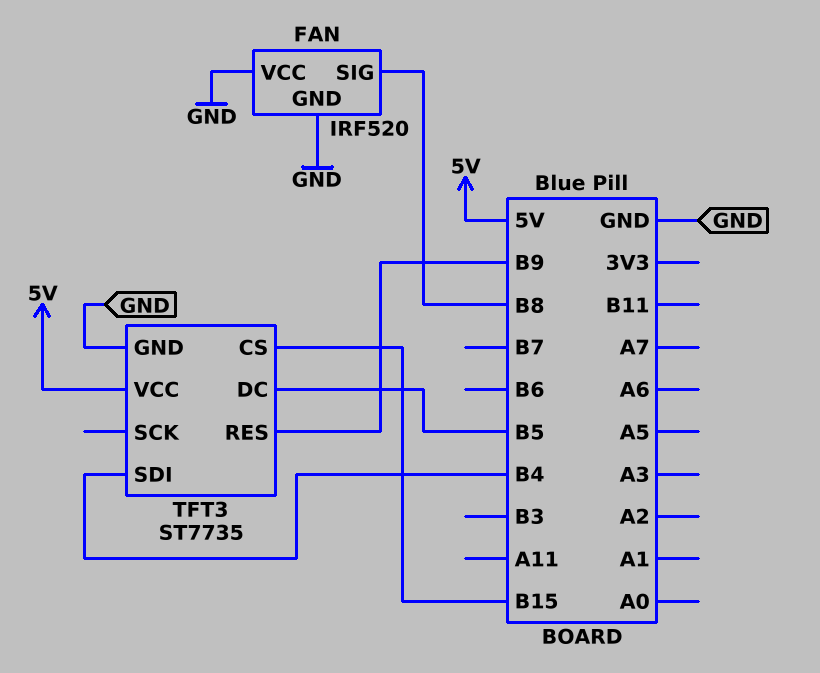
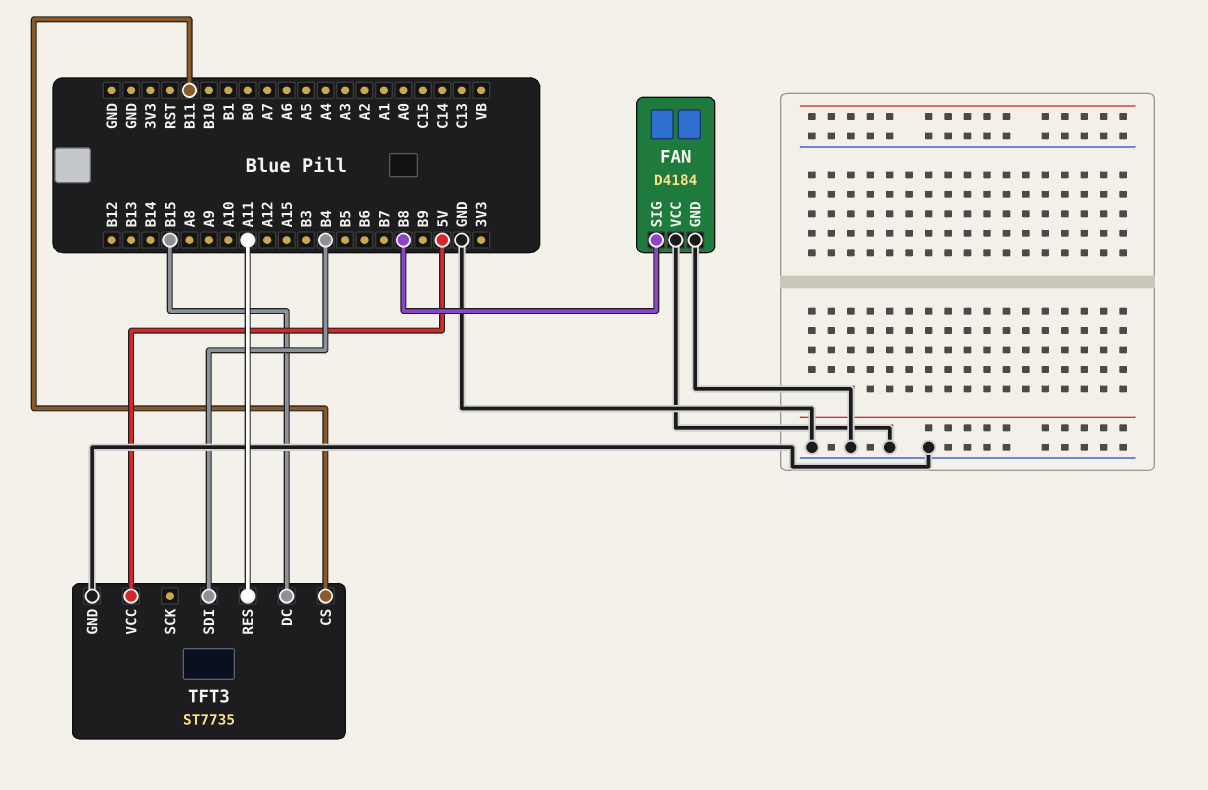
FAN: IRF520 -> D4184
TFT3 pin CS: B15 -> B11
TFT3 pin DC: B5 -> B15
TFT3 pin RES: B9 -> A11

